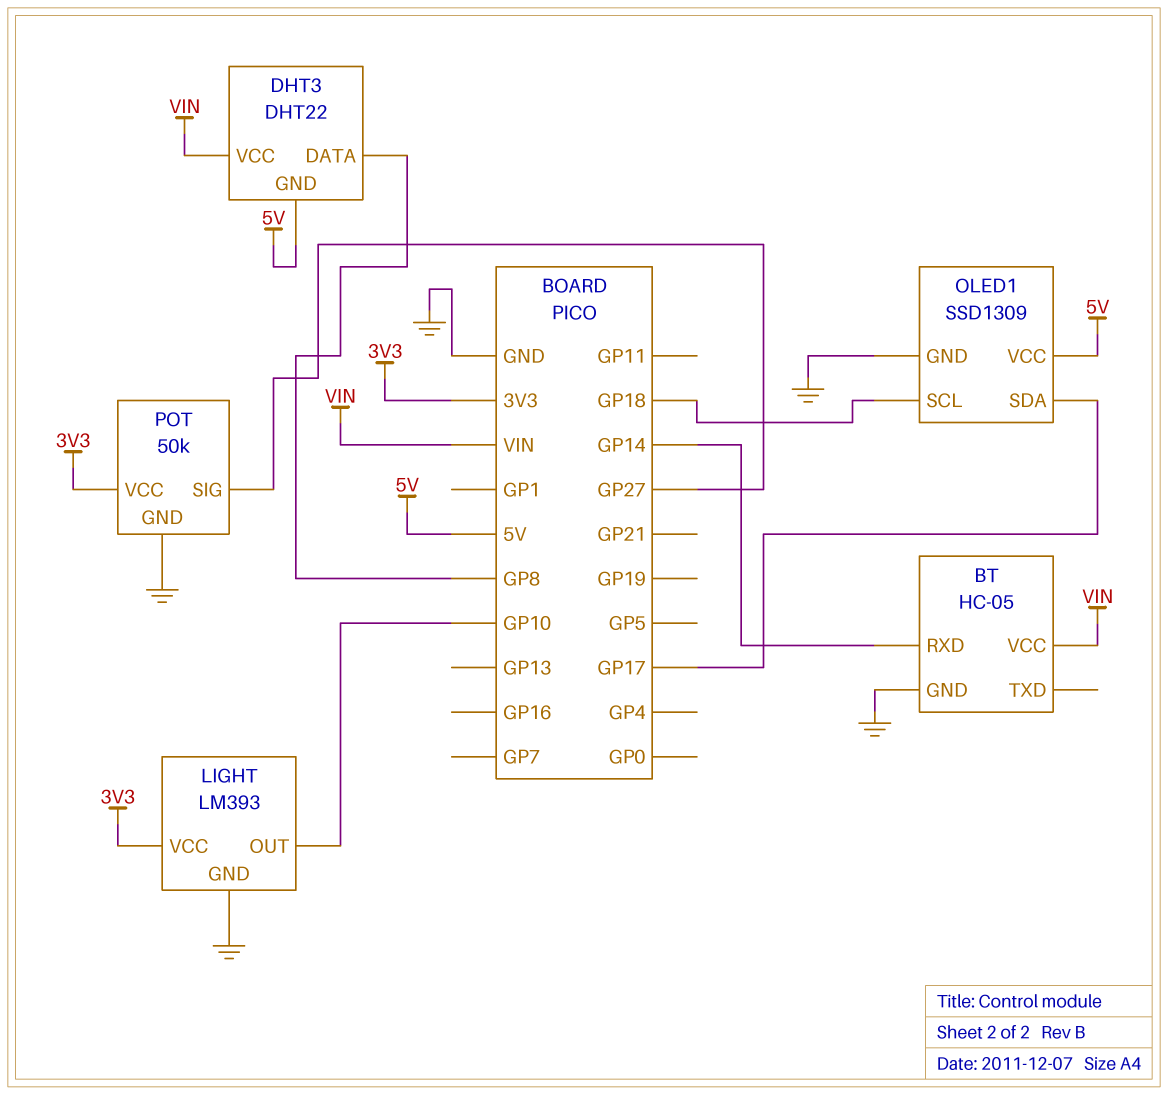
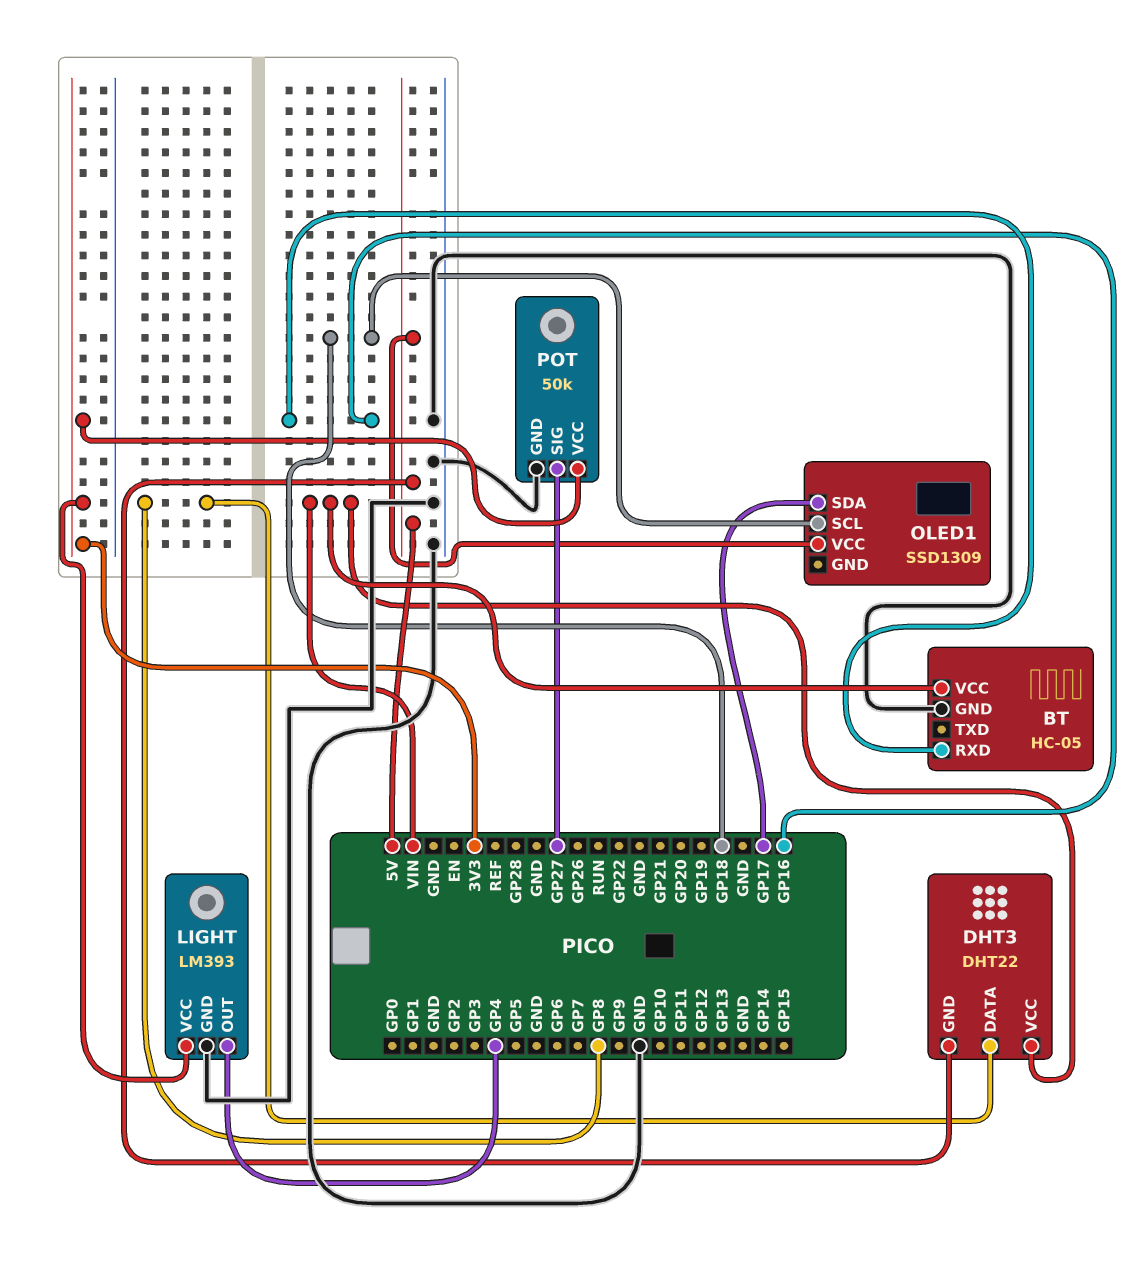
BT pin RXD: GP14 -> GP16
LIGHT pin OUT: GP10 -> GP4
OLED1 pin GND: GND -> none

